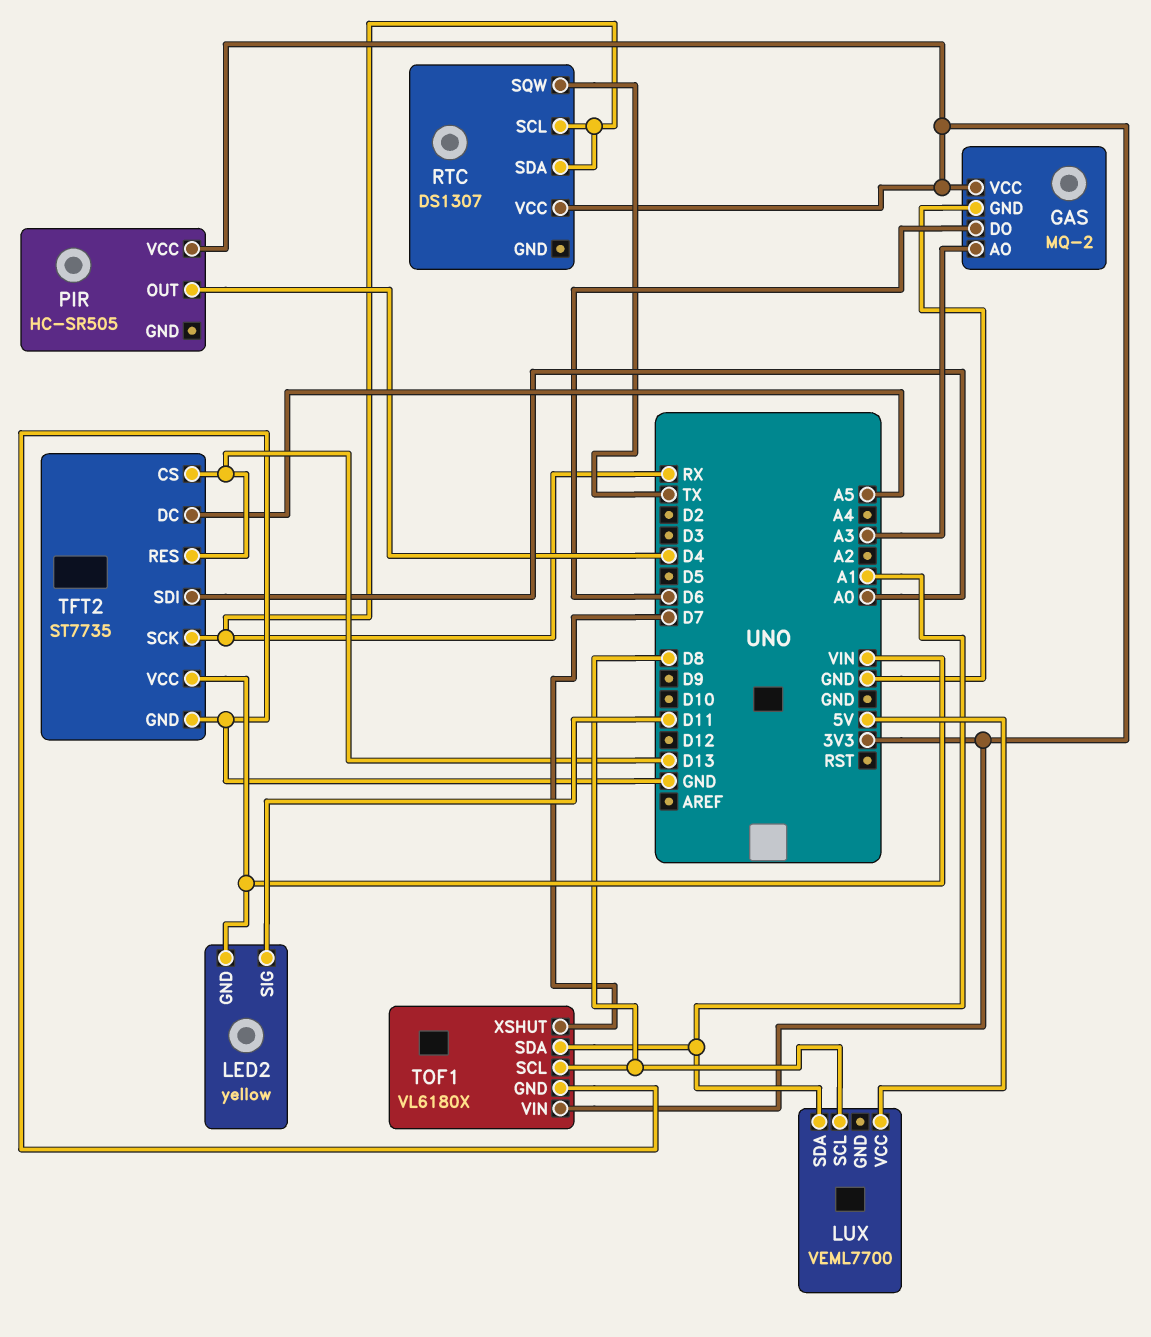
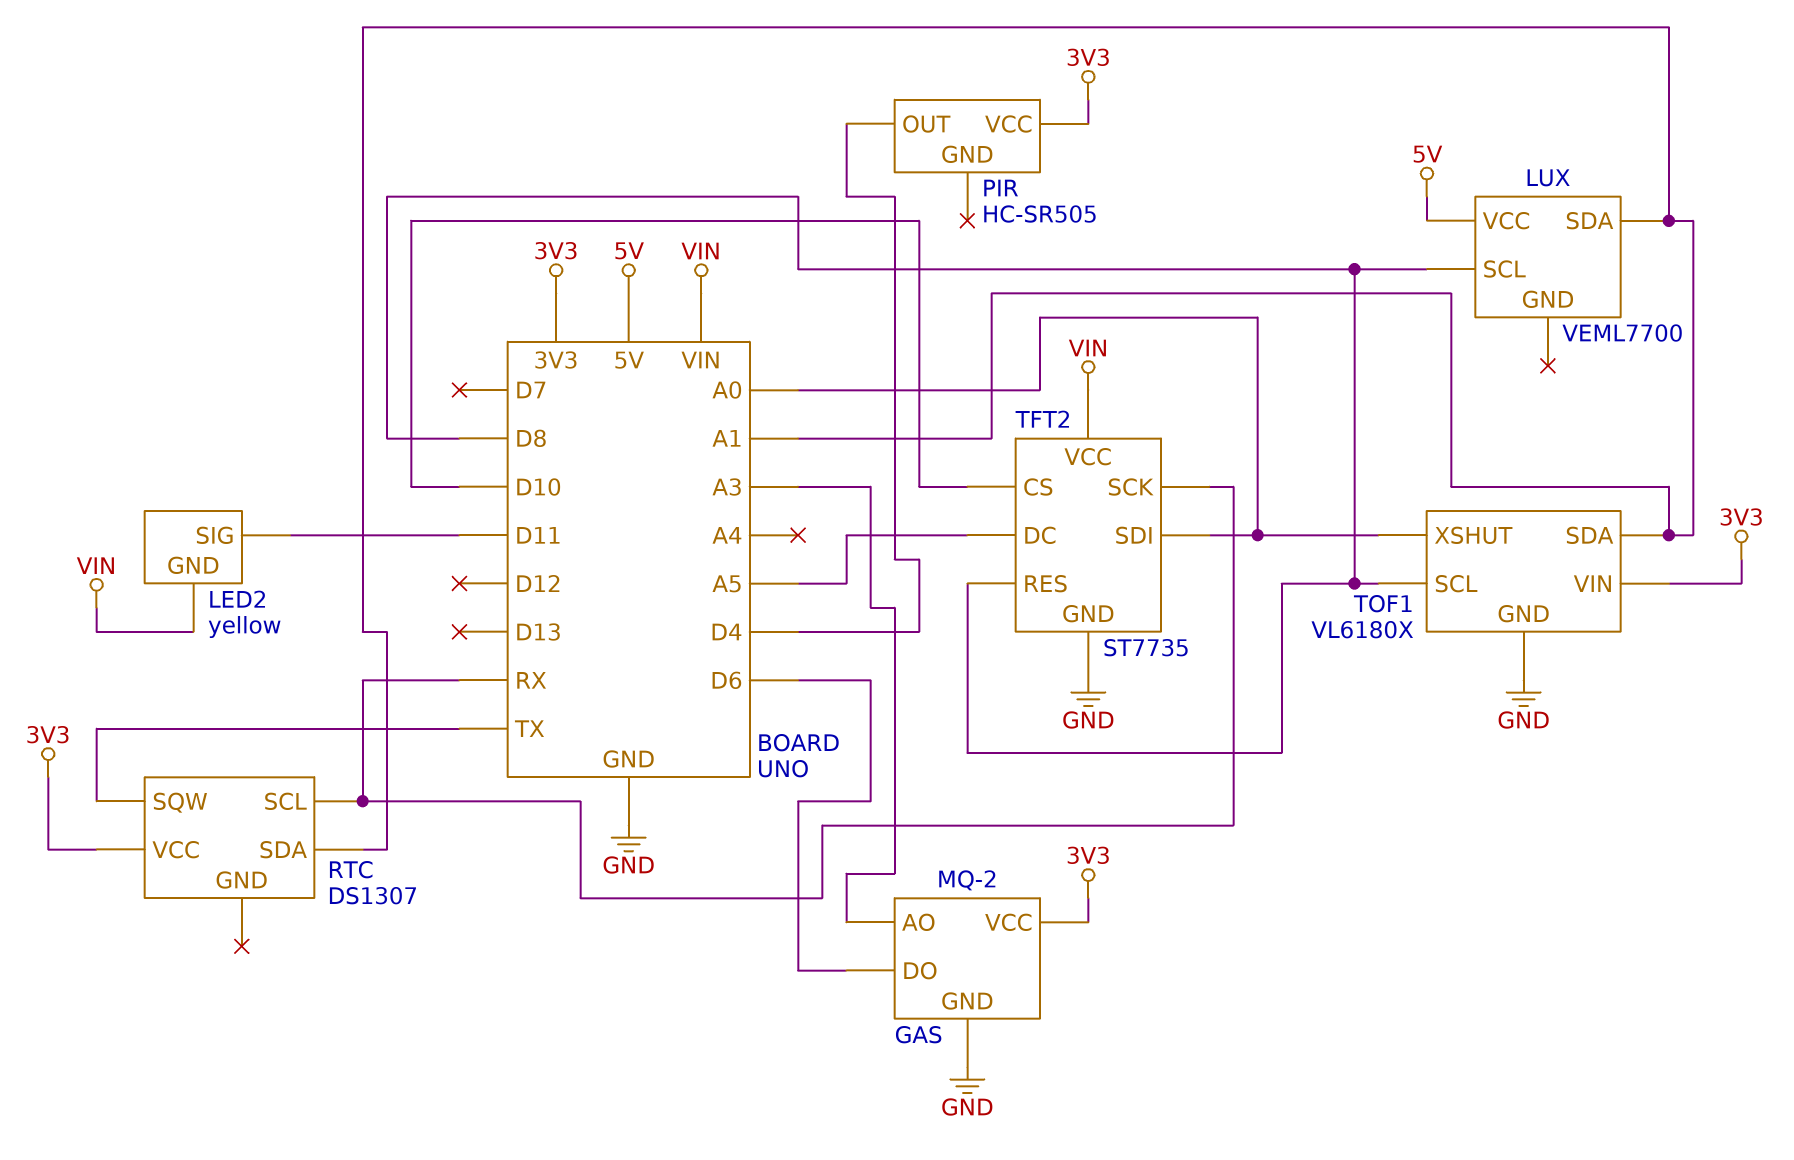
RTC pin SDA: RX -> A1
TFT2 pin CS: D13 -> D10
TFT2 pin RES: D13 -> D8
TOF1 pin XSHUT: D7 -> A0

